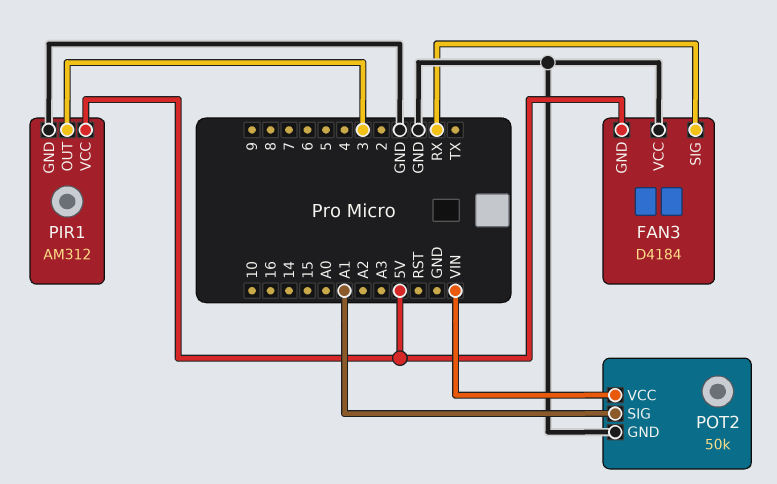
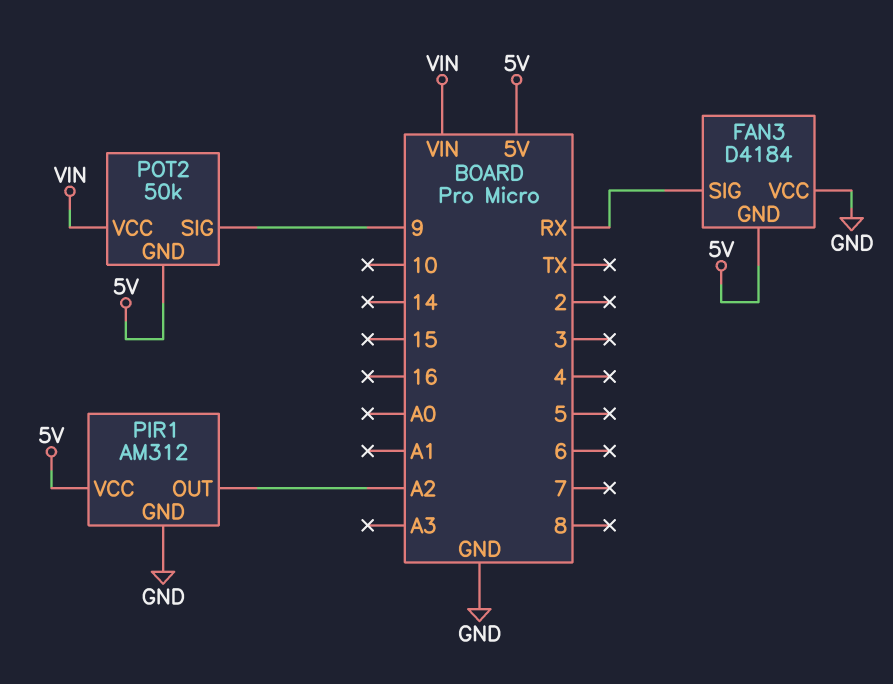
PIR1 pin OUT: 3 -> A2
POT2 pin GND: GND -> 5V
POT2 pin SIG: A1 -> 9

